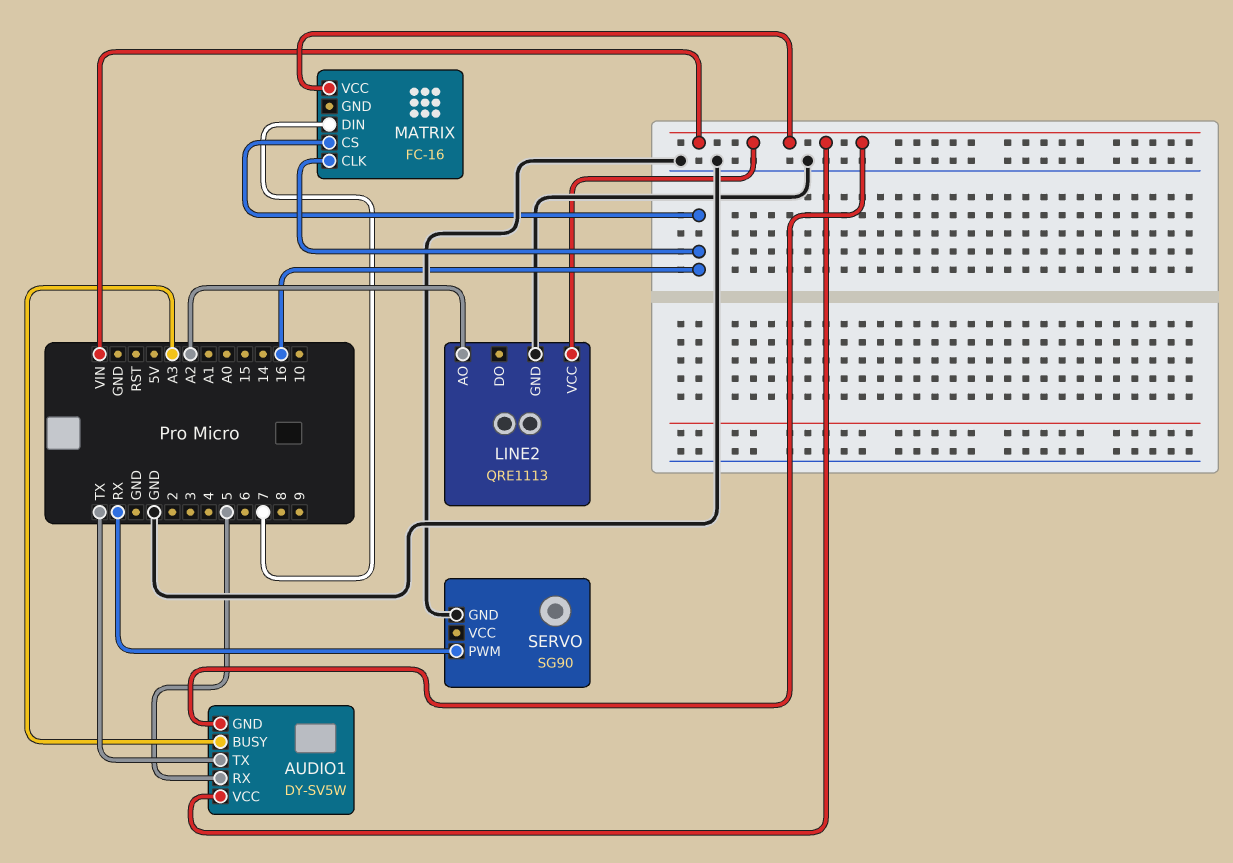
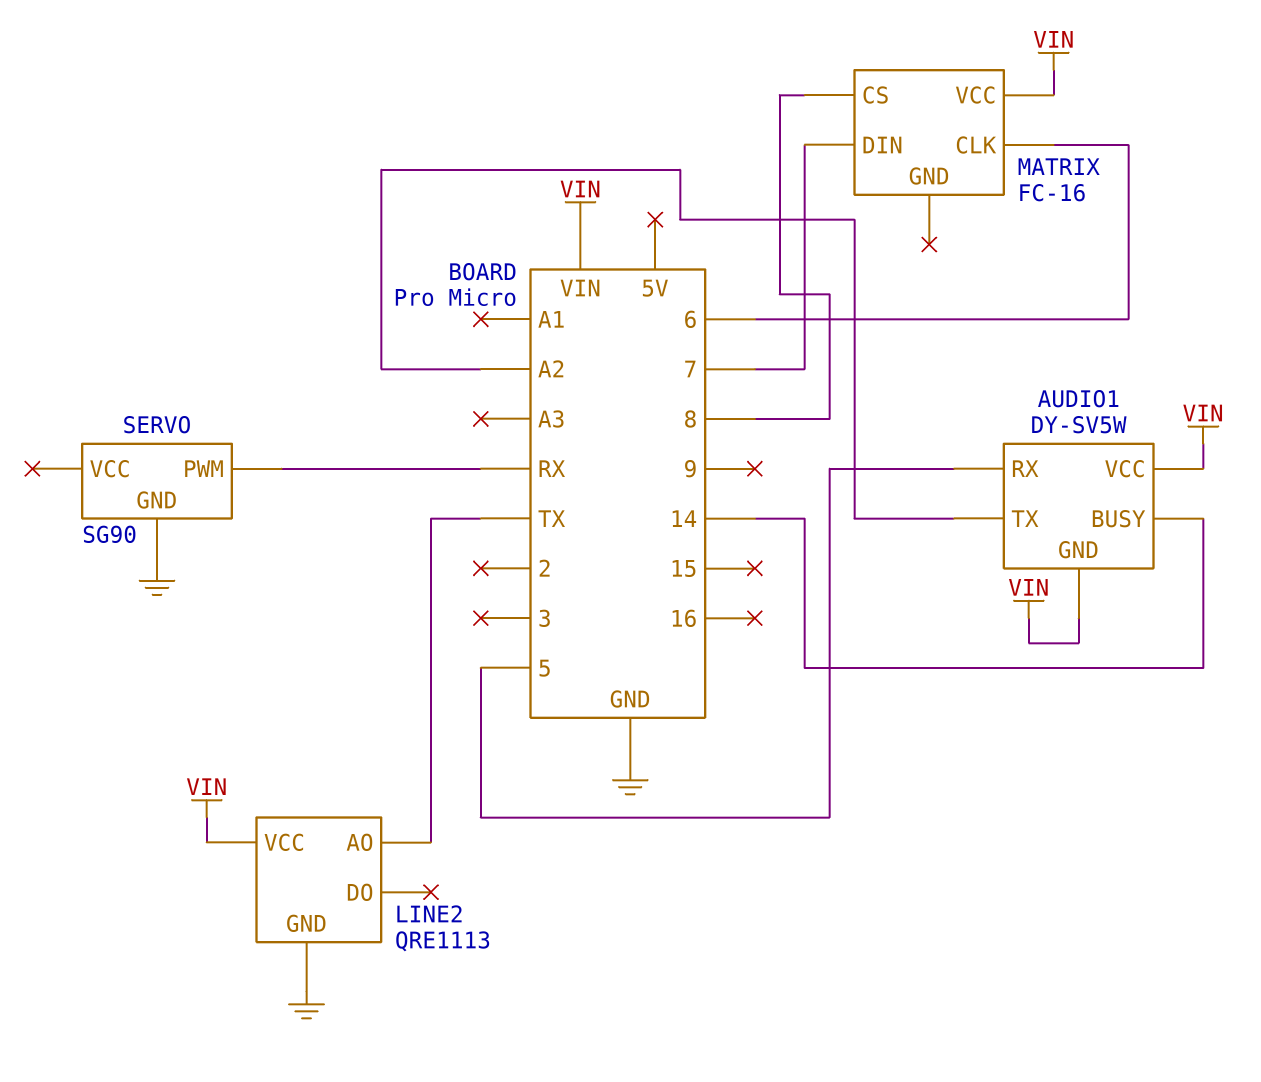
AUDIO1 pin BUSY: A3 -> 14
AUDIO1 pin TX: TX -> A2
LINE2 pin AO: A2 -> TX
MATRIX pin CLK: 16 -> 6
MATRIX pin CS: 16 -> 8

